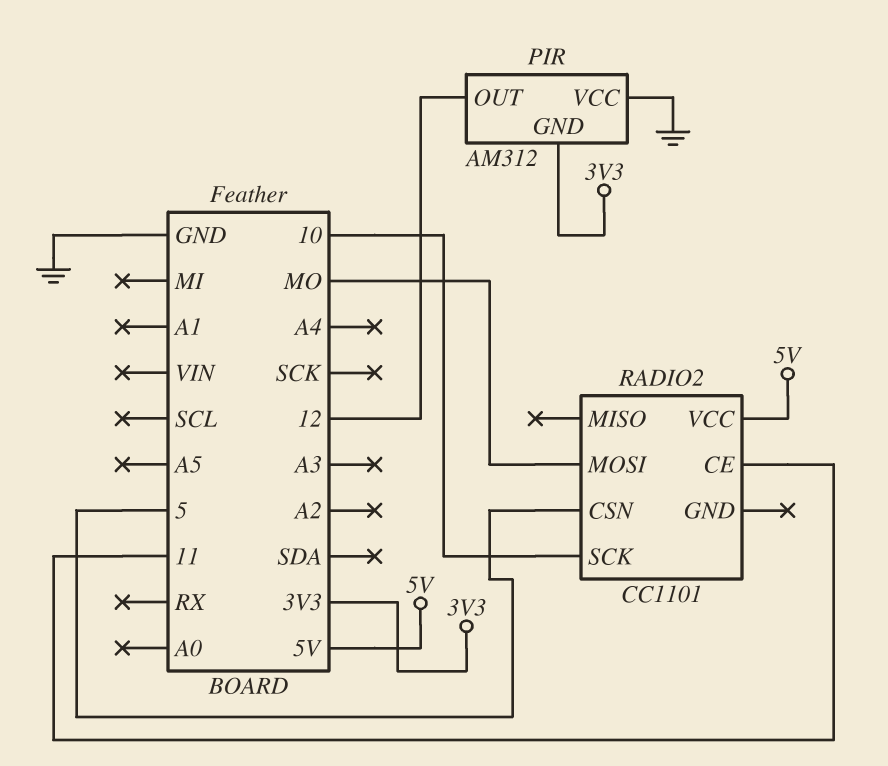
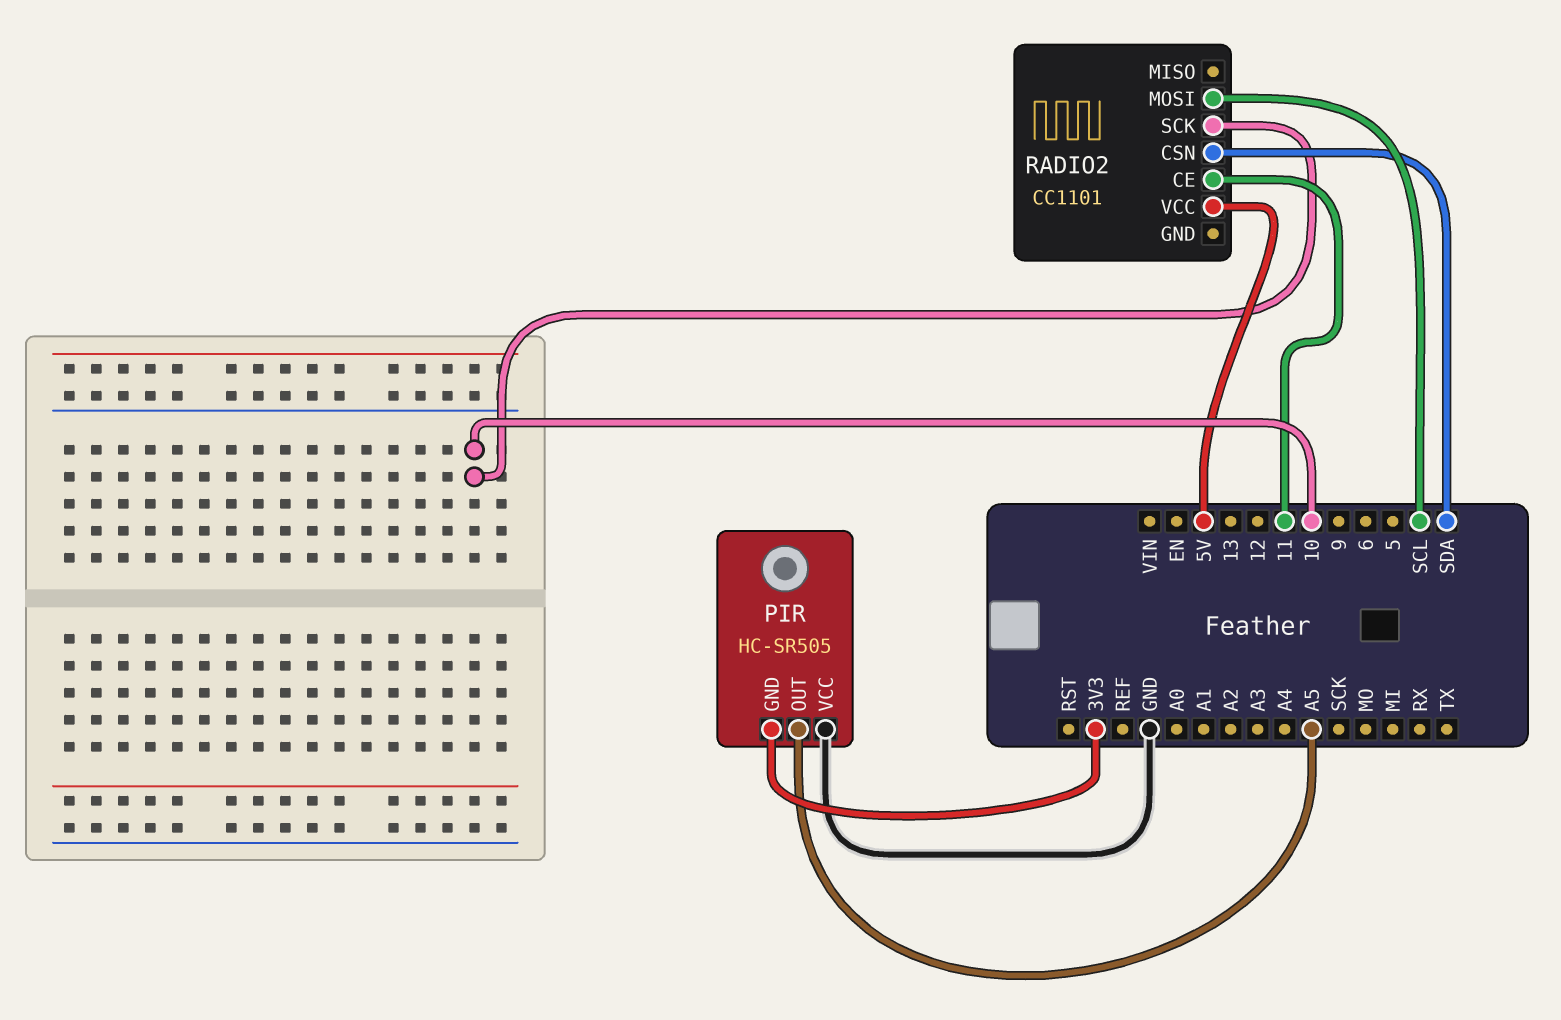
PIR: AM312 -> HC-SR505
PIR pin OUT: 12 -> A5
RADIO2 pin CSN: 5 -> SDA
RADIO2 pin MOSI: MO -> SCL

